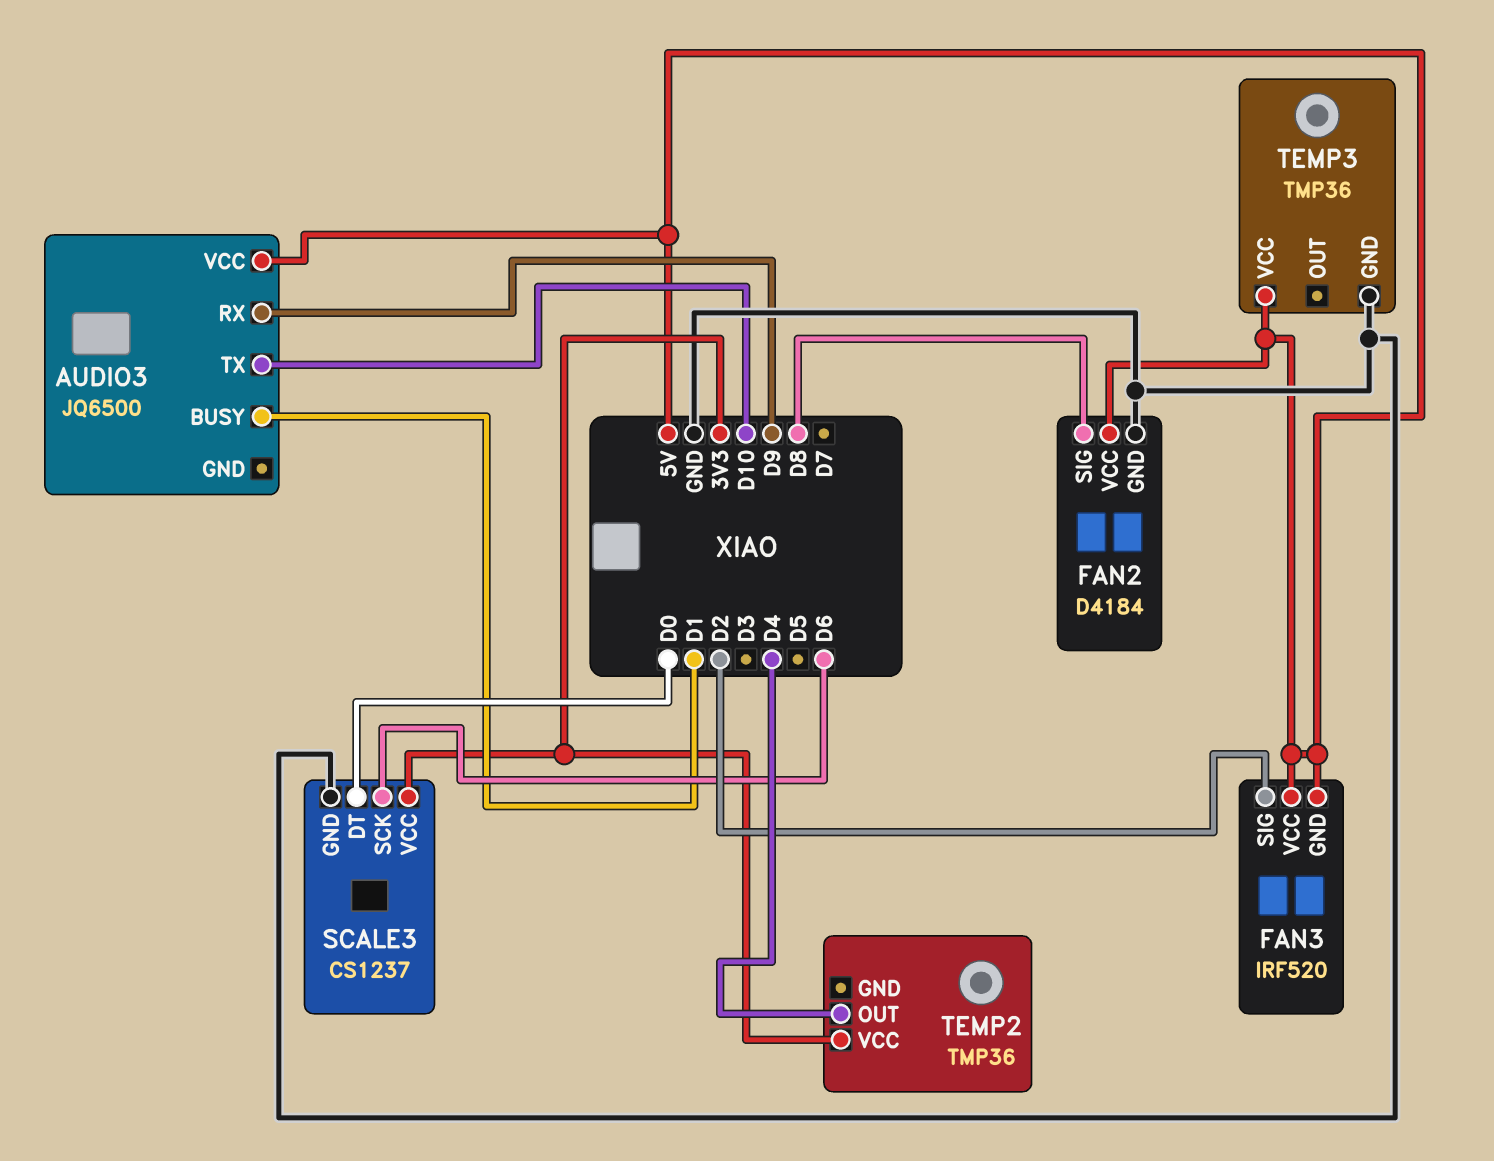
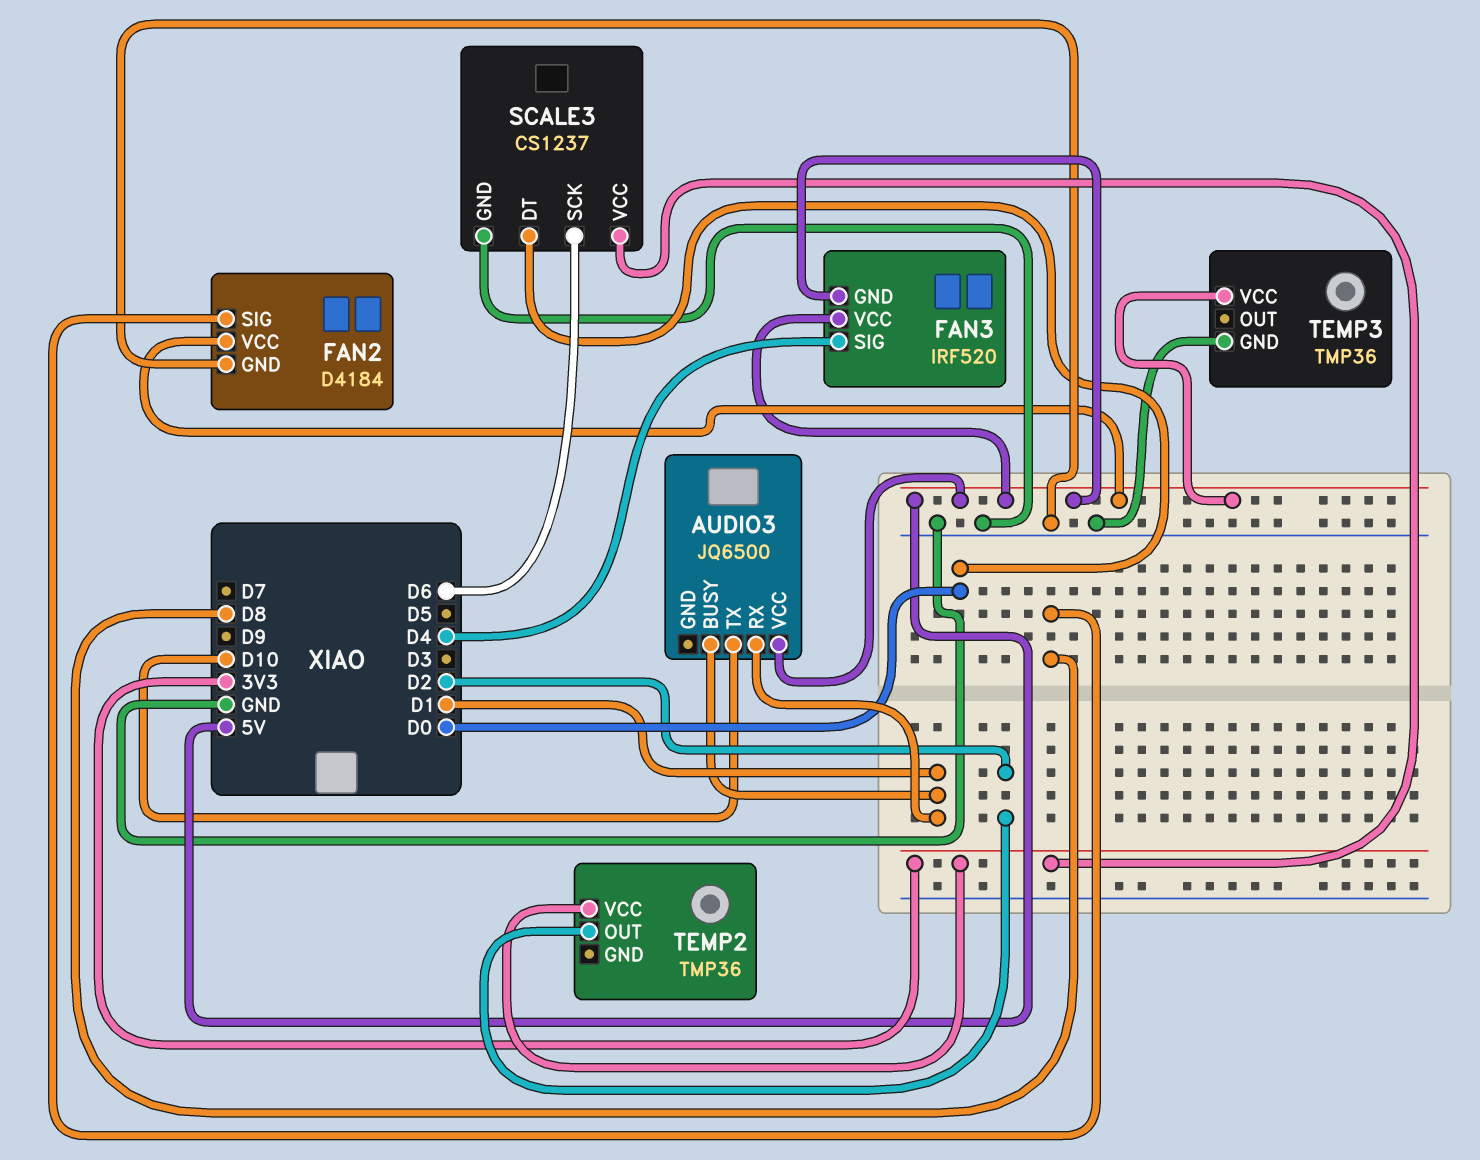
AUDIO3 pin RX: D9 -> D1
FAN3 pin SIG: D2 -> D4
TEMP2 pin OUT: D4 -> D2

